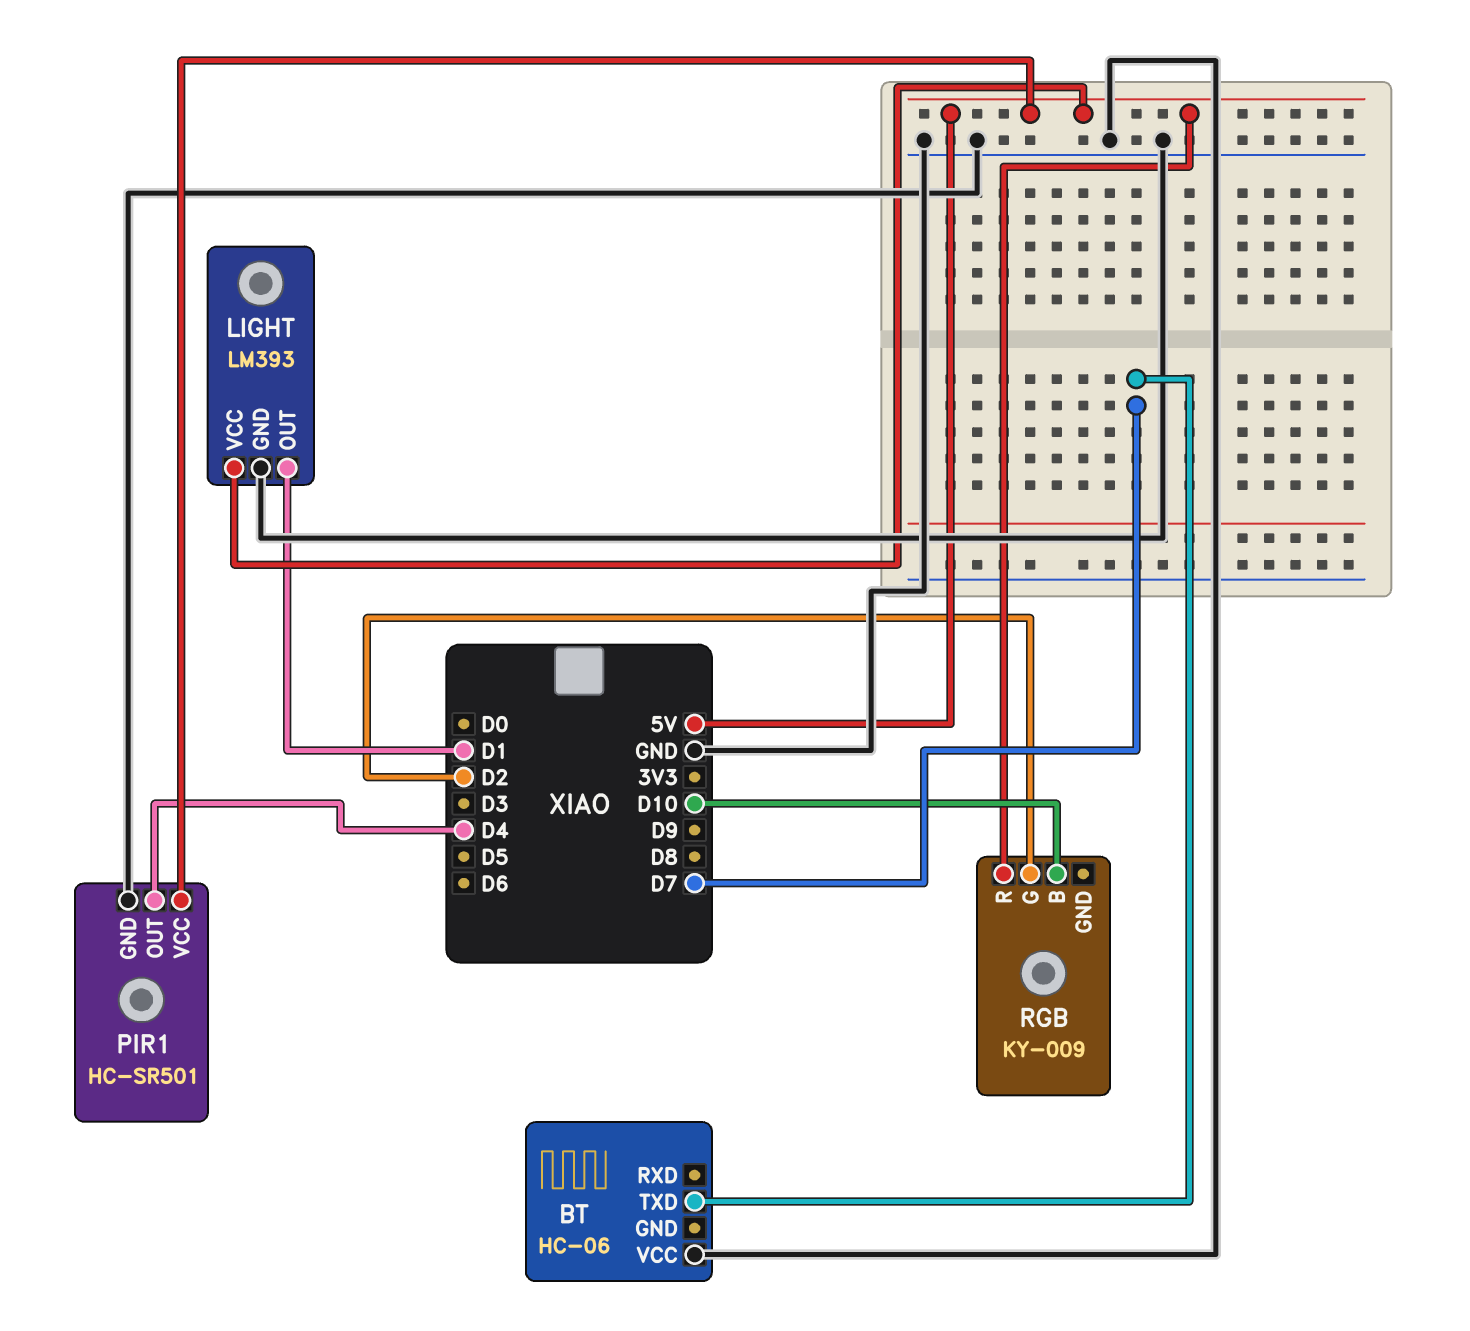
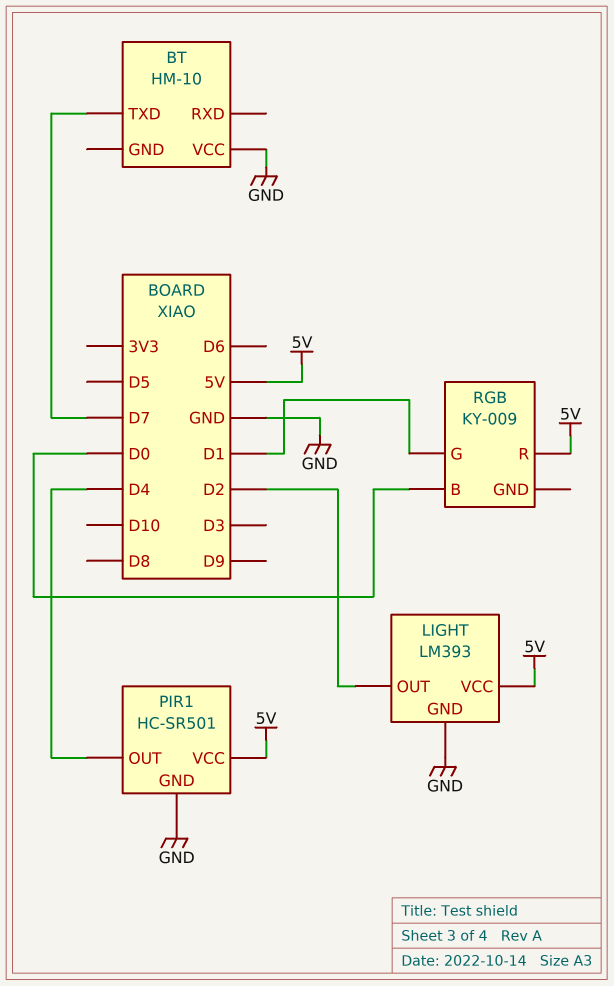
BT: HC-06 -> HM-10
LIGHT pin OUT: D1 -> D2
RGB pin B: D10 -> D0
RGB pin G: D2 -> D1

